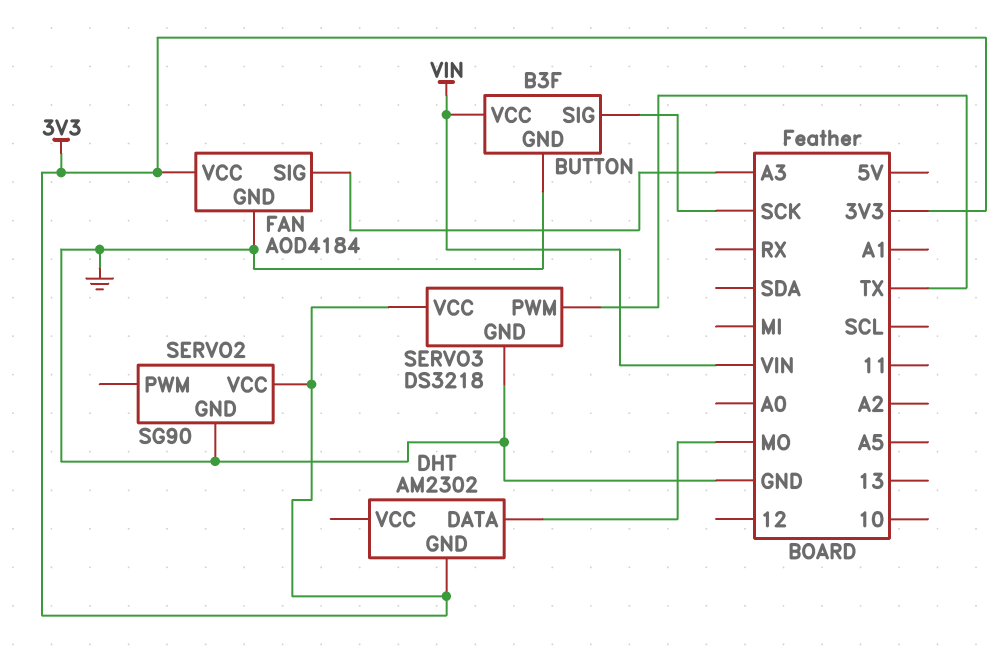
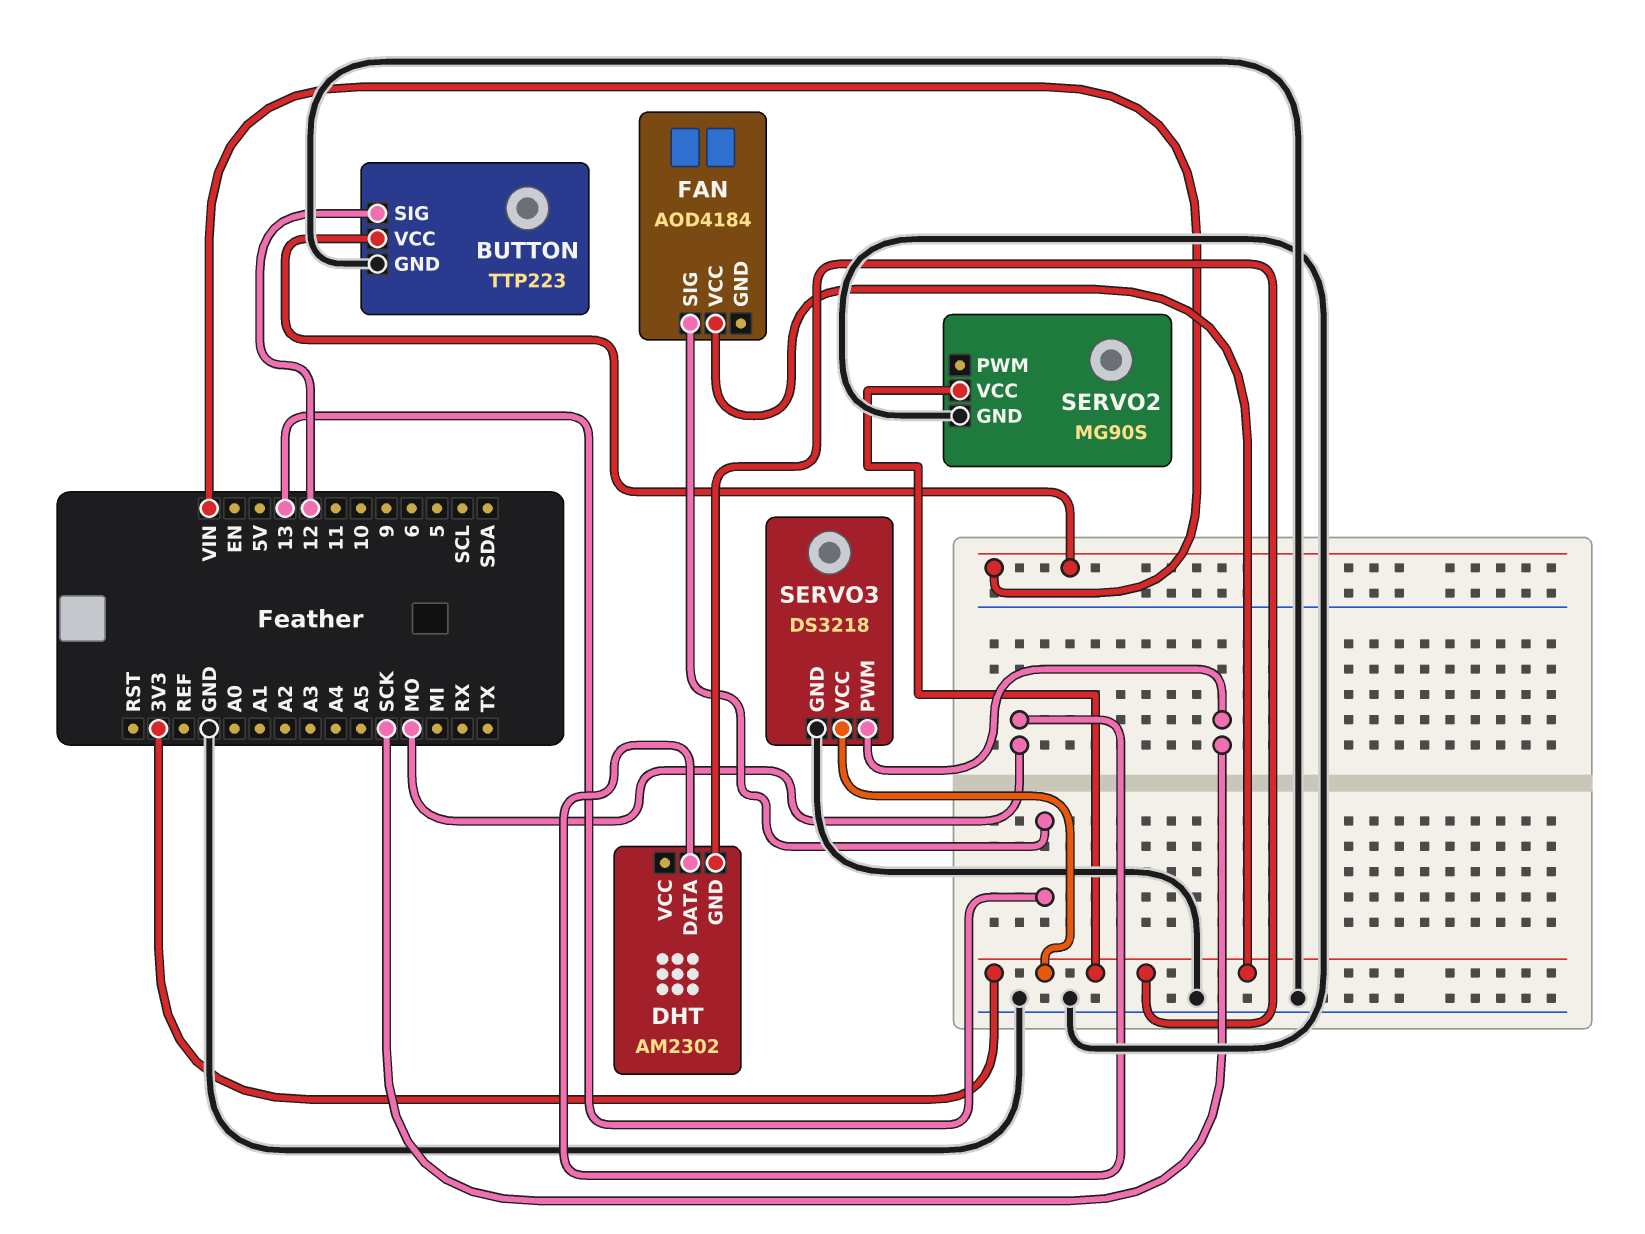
BUTTON: B3F -> TTP223
BUTTON pin SIG: SCK -> 12
FAN pin GND: GND -> none
FAN pin SIG: A3 -> 13
SERVO2: SG90 -> MG90S
SERVO3 pin PWM: TX -> SCK

